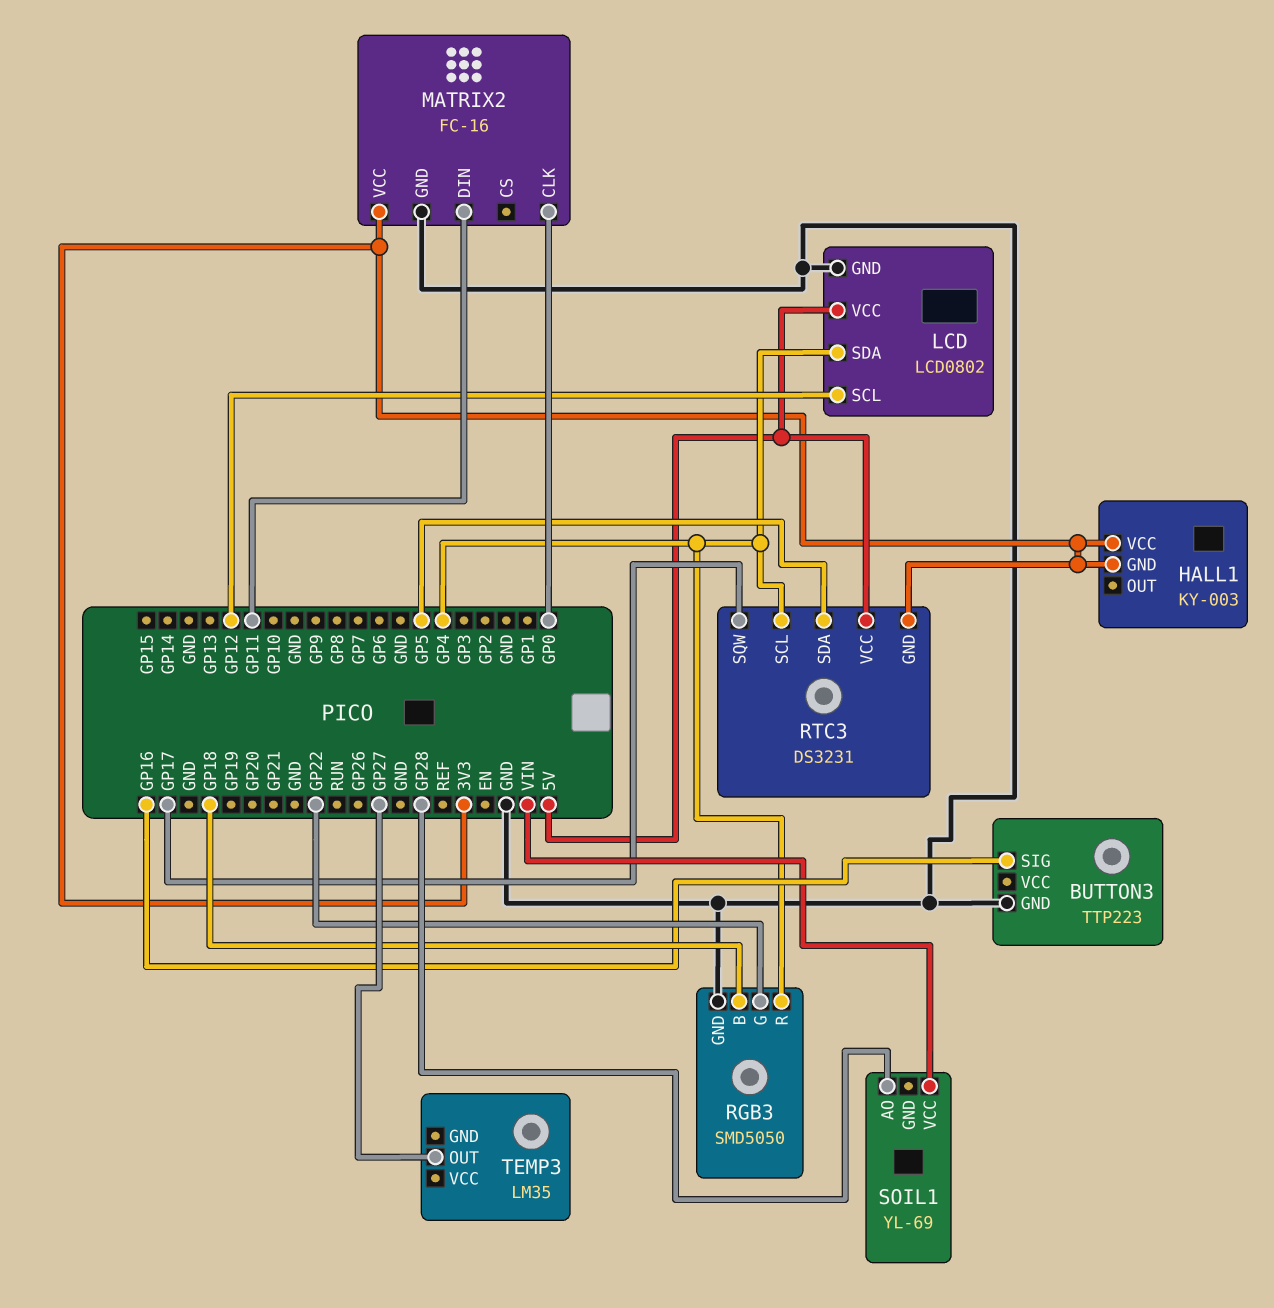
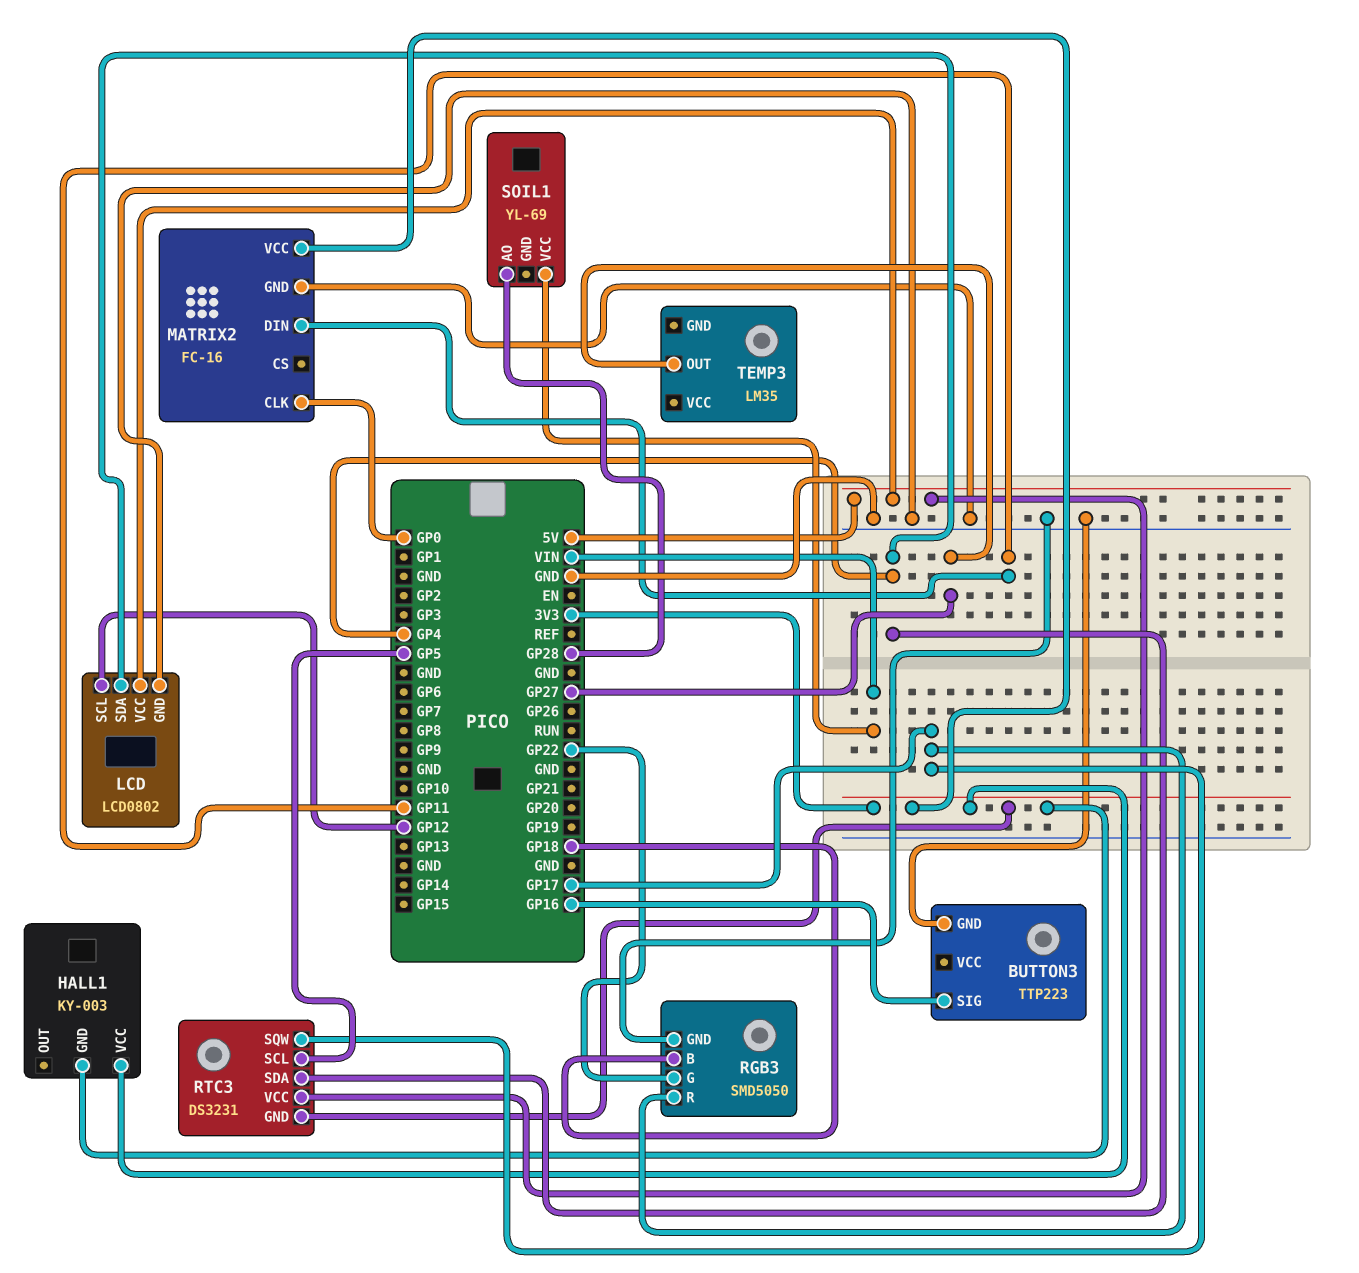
RGB3 pin R: GP4 -> GP17
RTC3 pin SCL: GP4 -> GP5
RTC3 pin SDA: GP5 -> GP4

